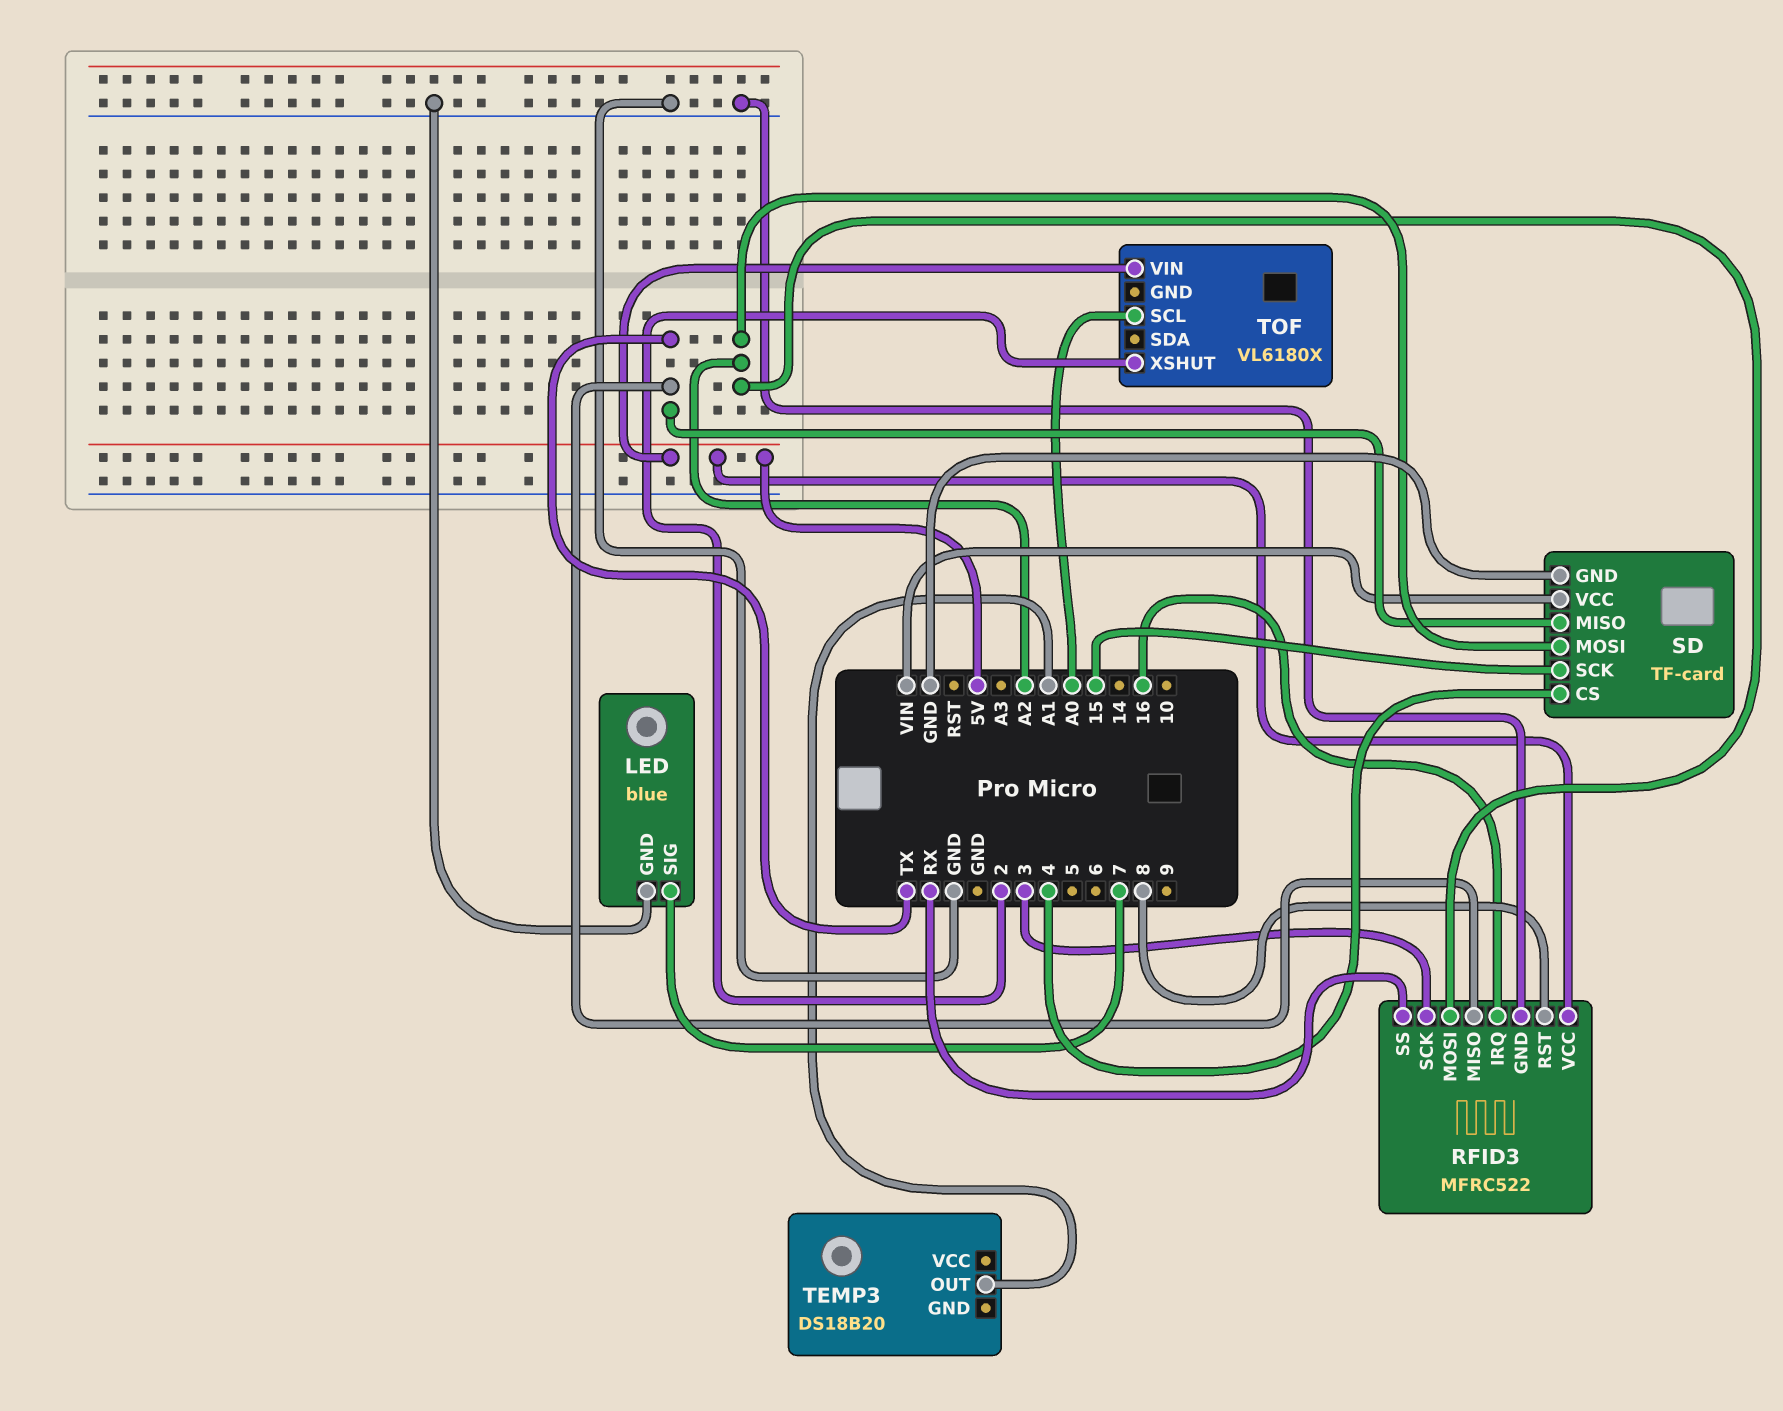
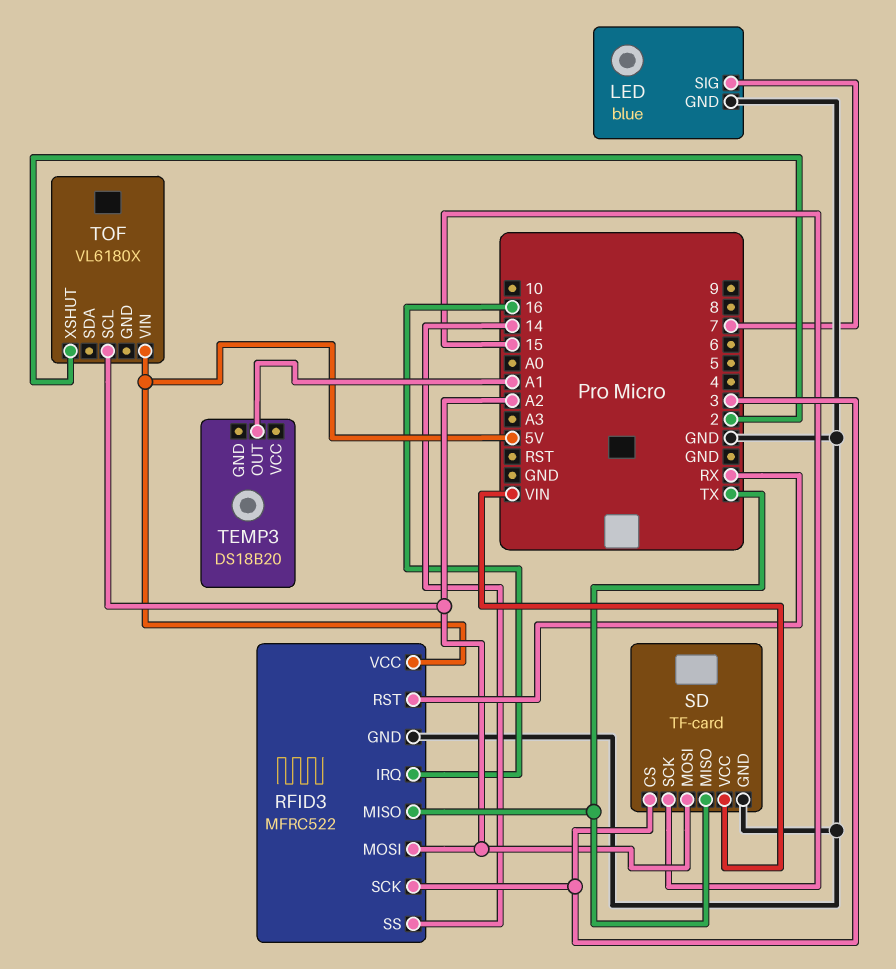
RFID3 pin RST: 8 -> RX
RFID3 pin SS: RX -> 14
SD pin CS: 4 -> 3
TOF pin SCL: A0 -> A2

